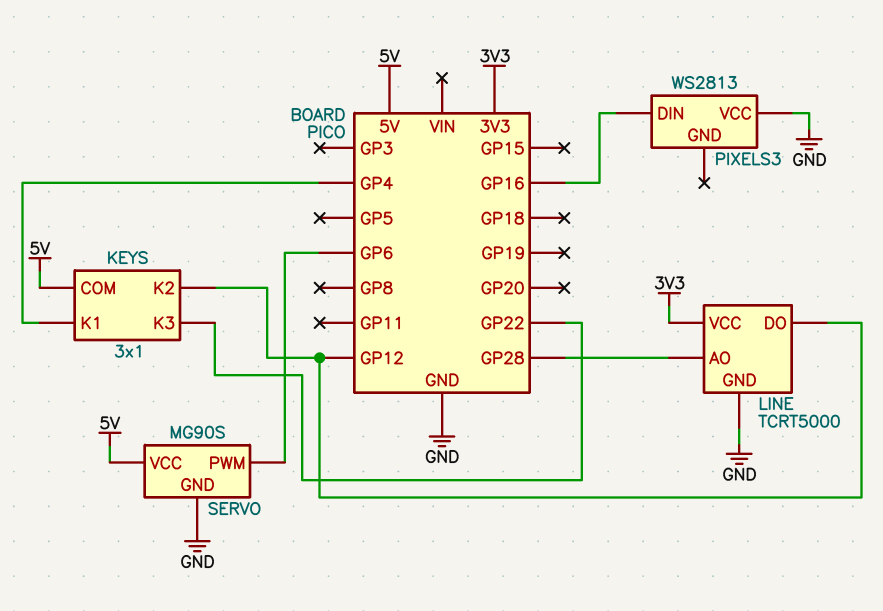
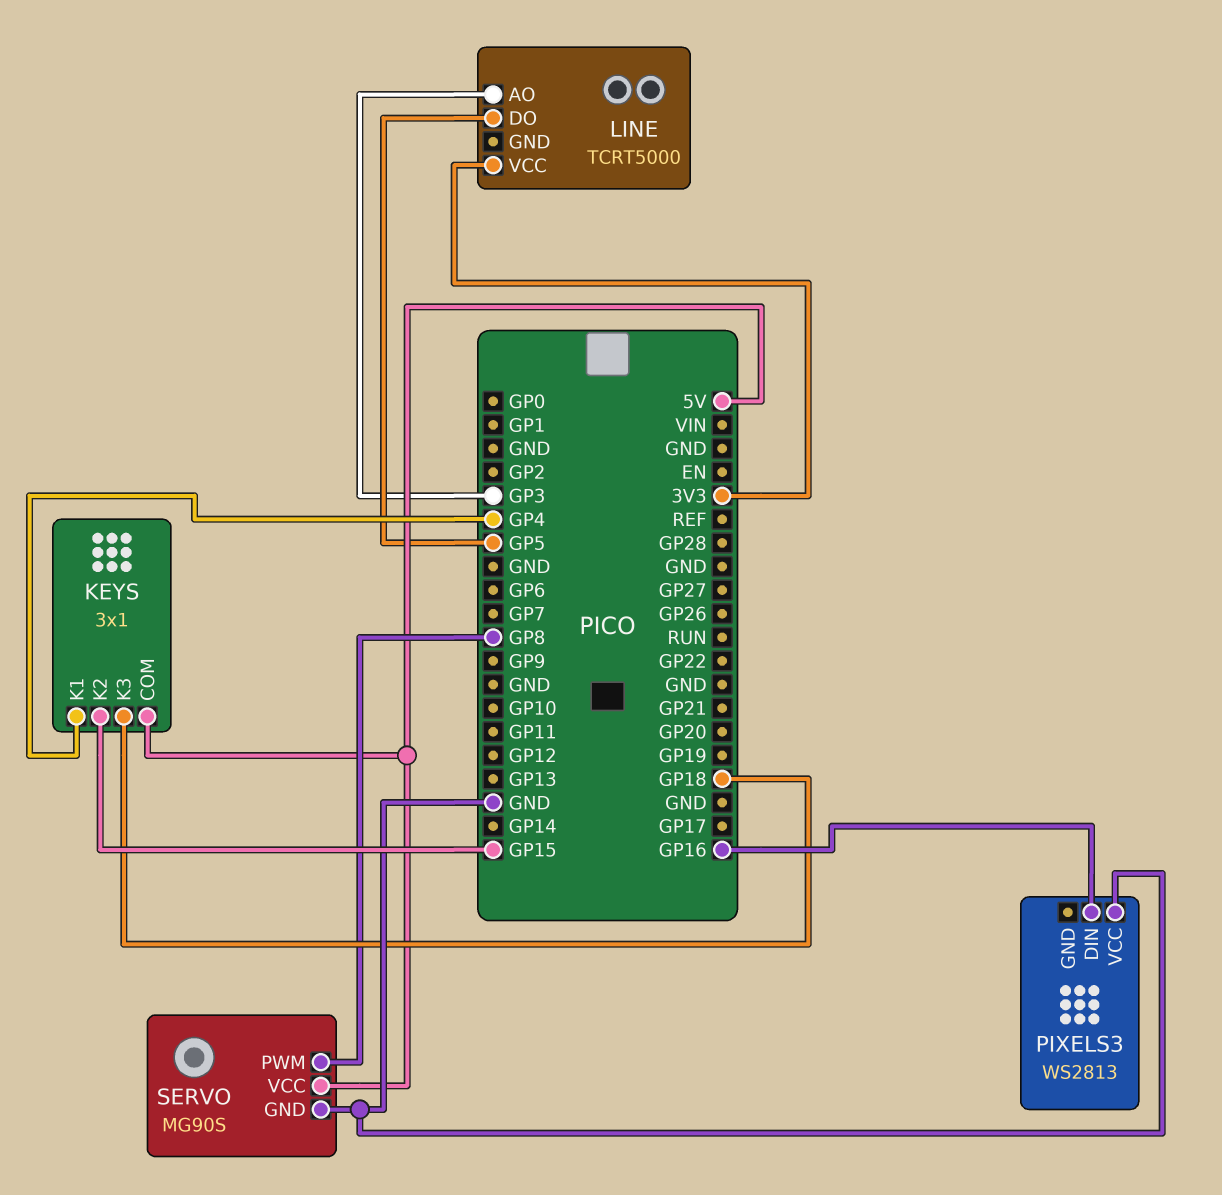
KEYS pin K2: GP12 -> GP15
KEYS pin K3: GP22 -> GP18
LINE pin AO: GP28 -> GP3
LINE pin DO: GP12 -> GP5
LINE pin GND: GND -> none
SERVO pin PWM: GP6 -> GP8

